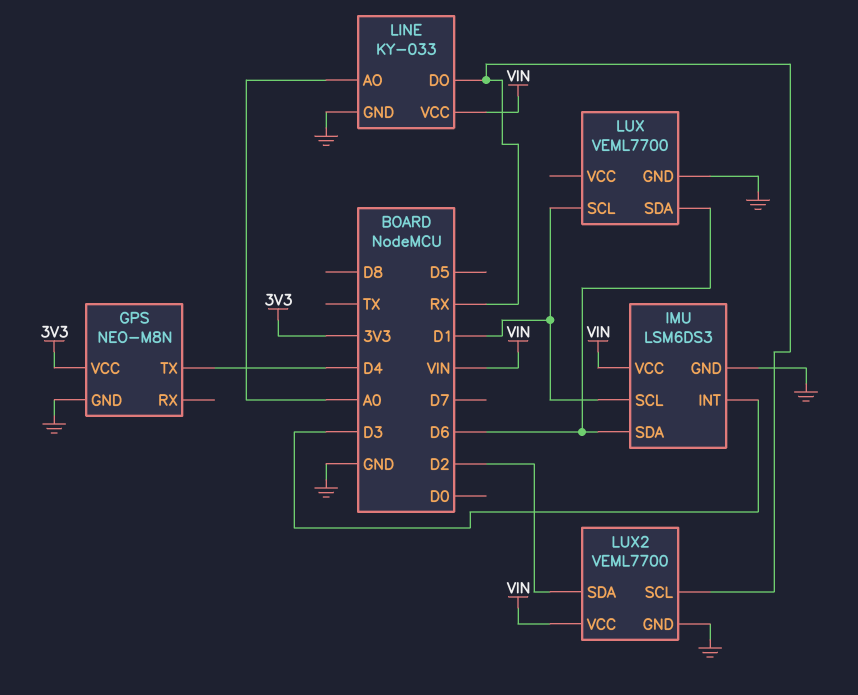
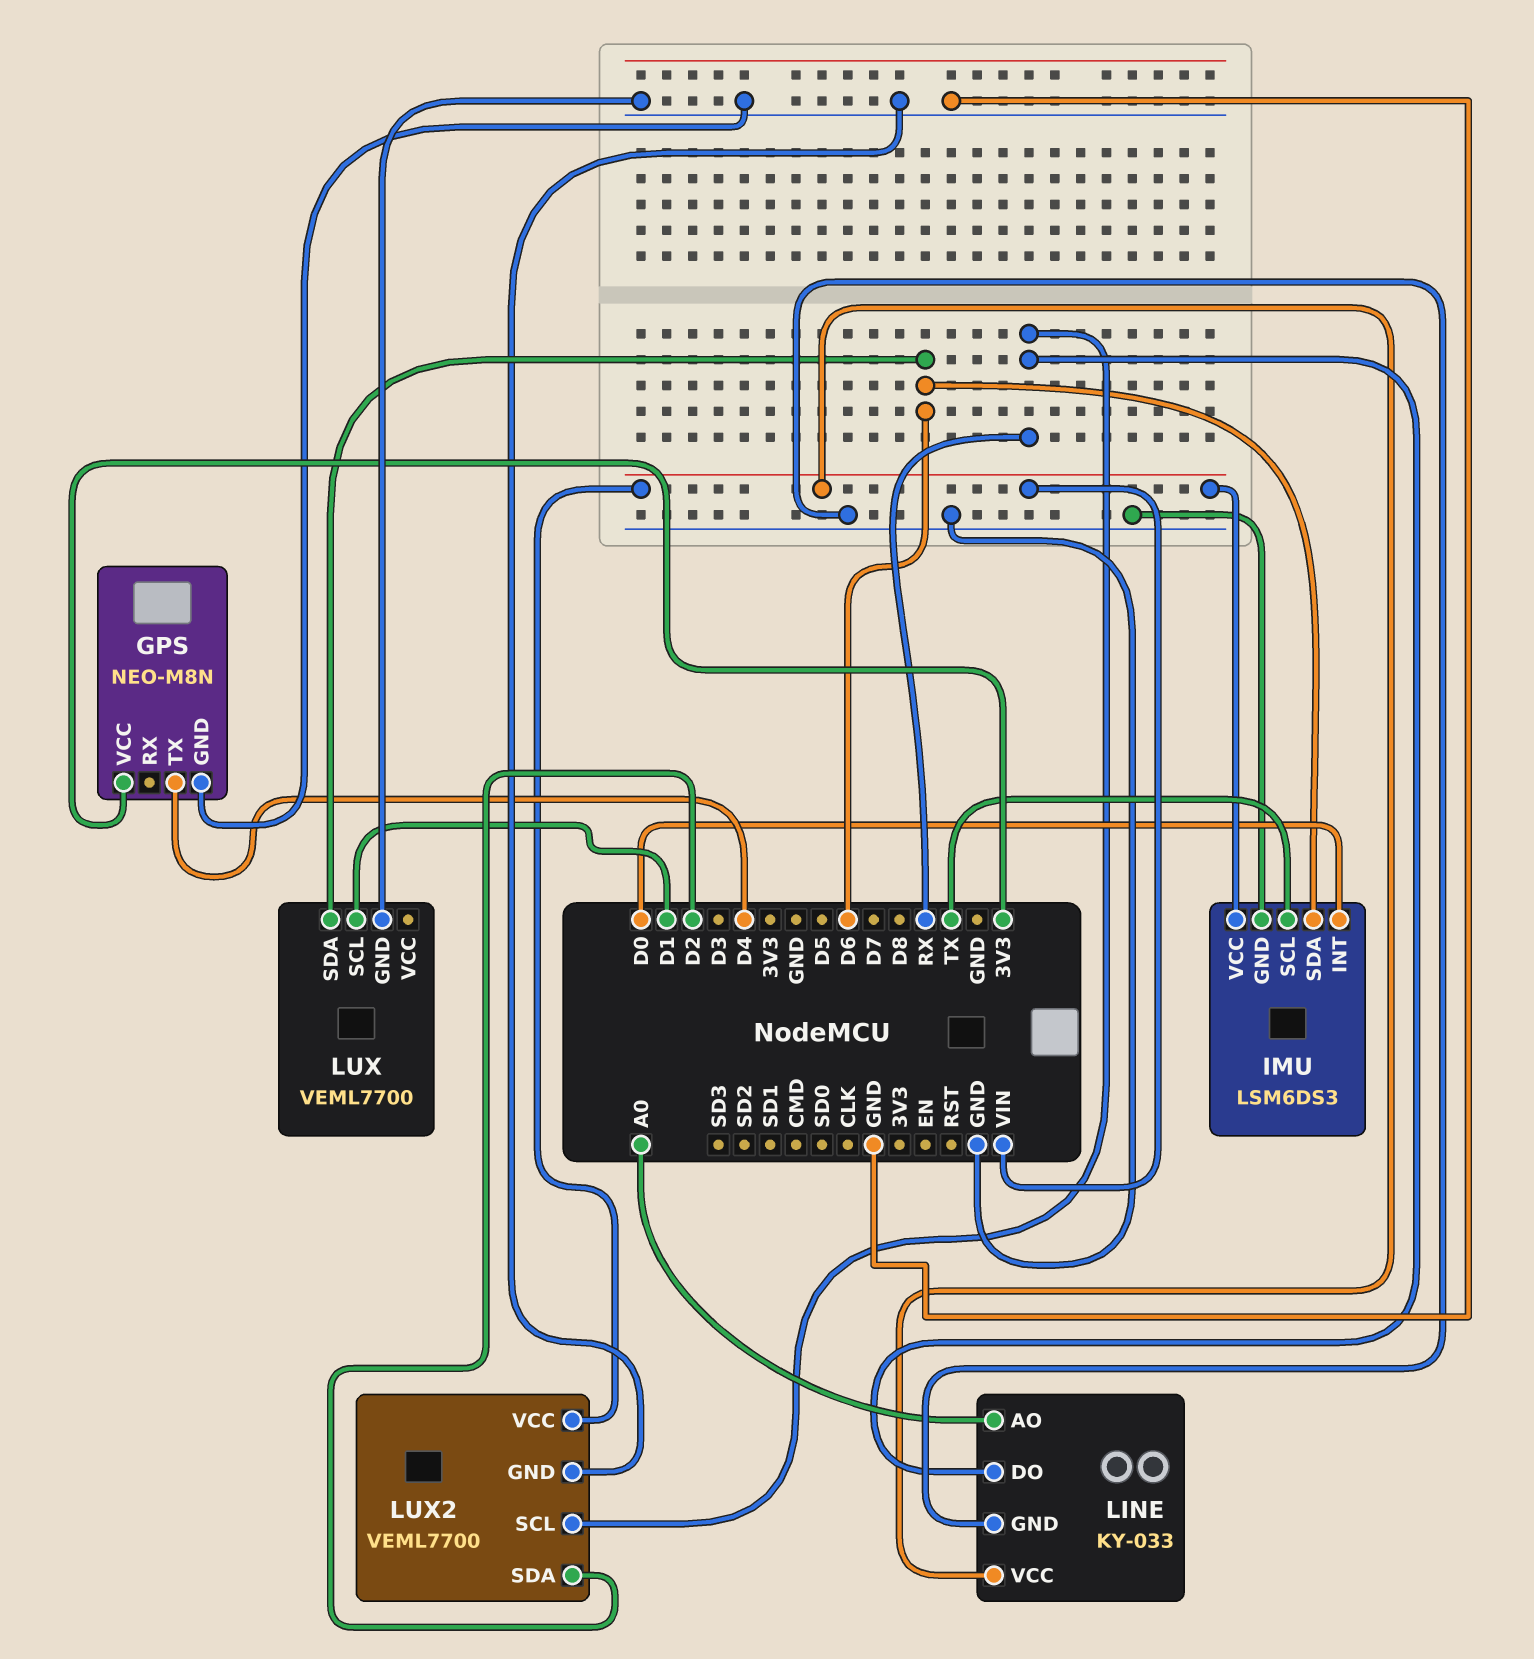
IMU pin INT: D3 -> D0
IMU pin SCL: D1 -> TX

